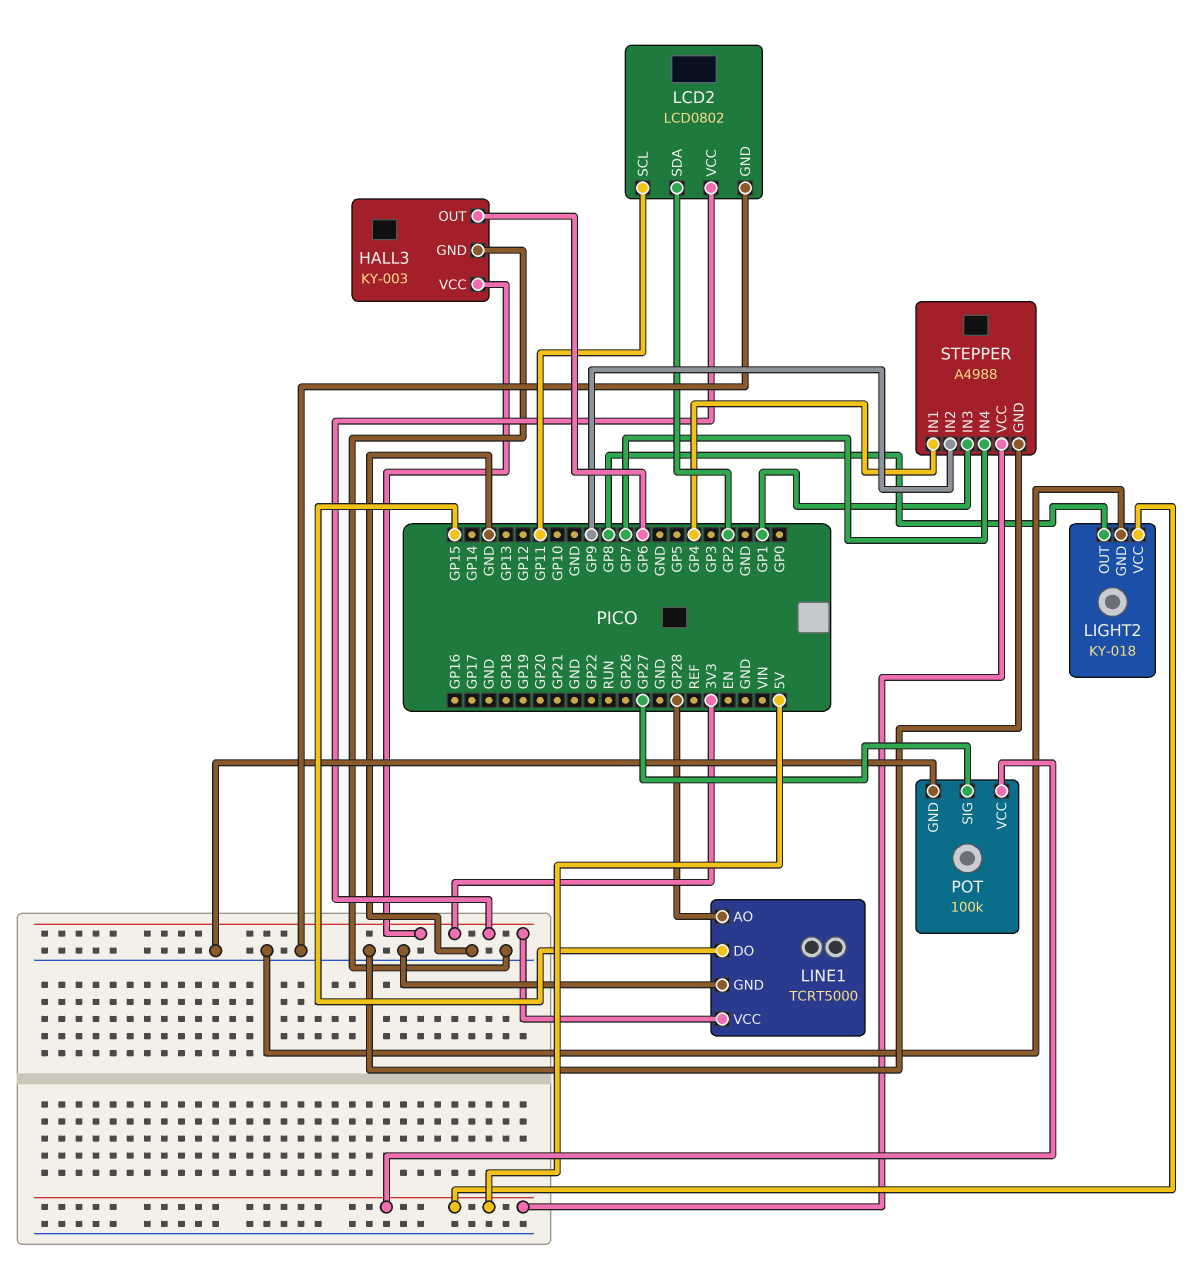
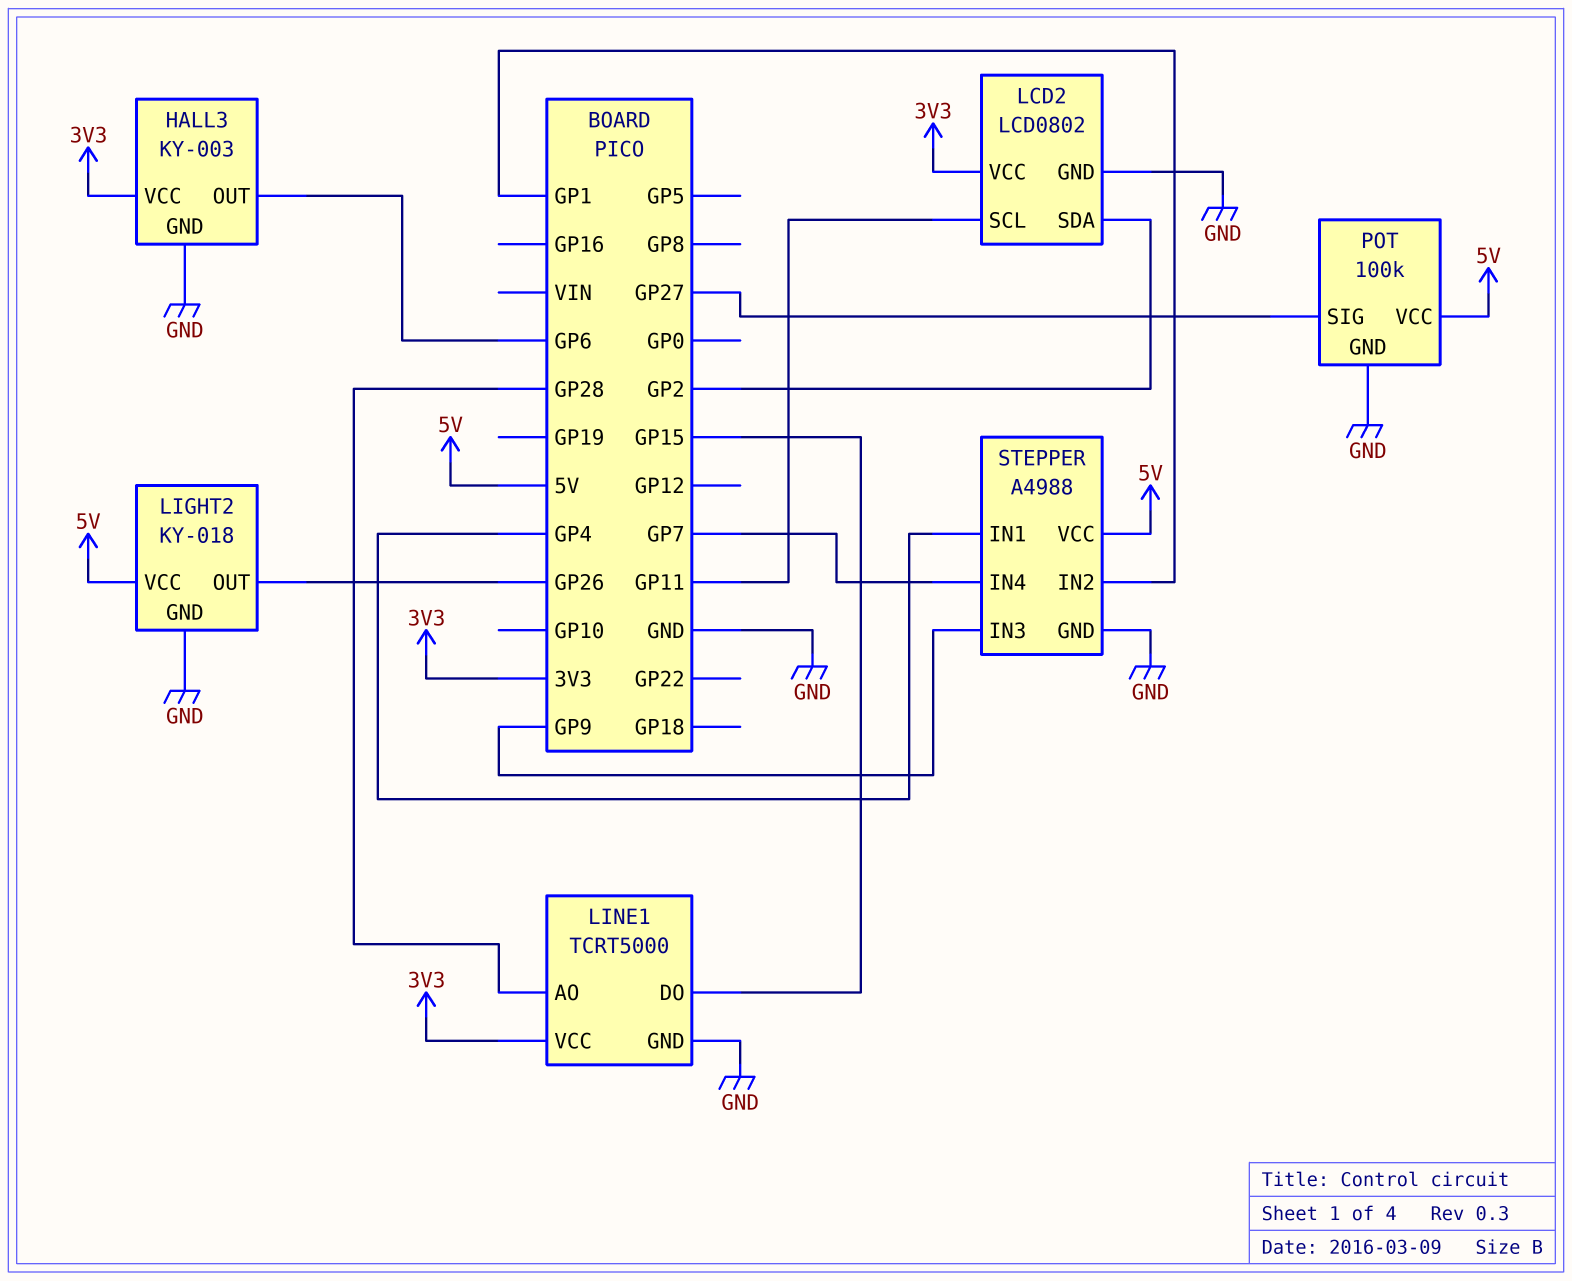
LIGHT2 pin OUT: GP8 -> GP26
STEPPER pin IN2: GP9 -> GP1
STEPPER pin IN3: GP1 -> GP9

